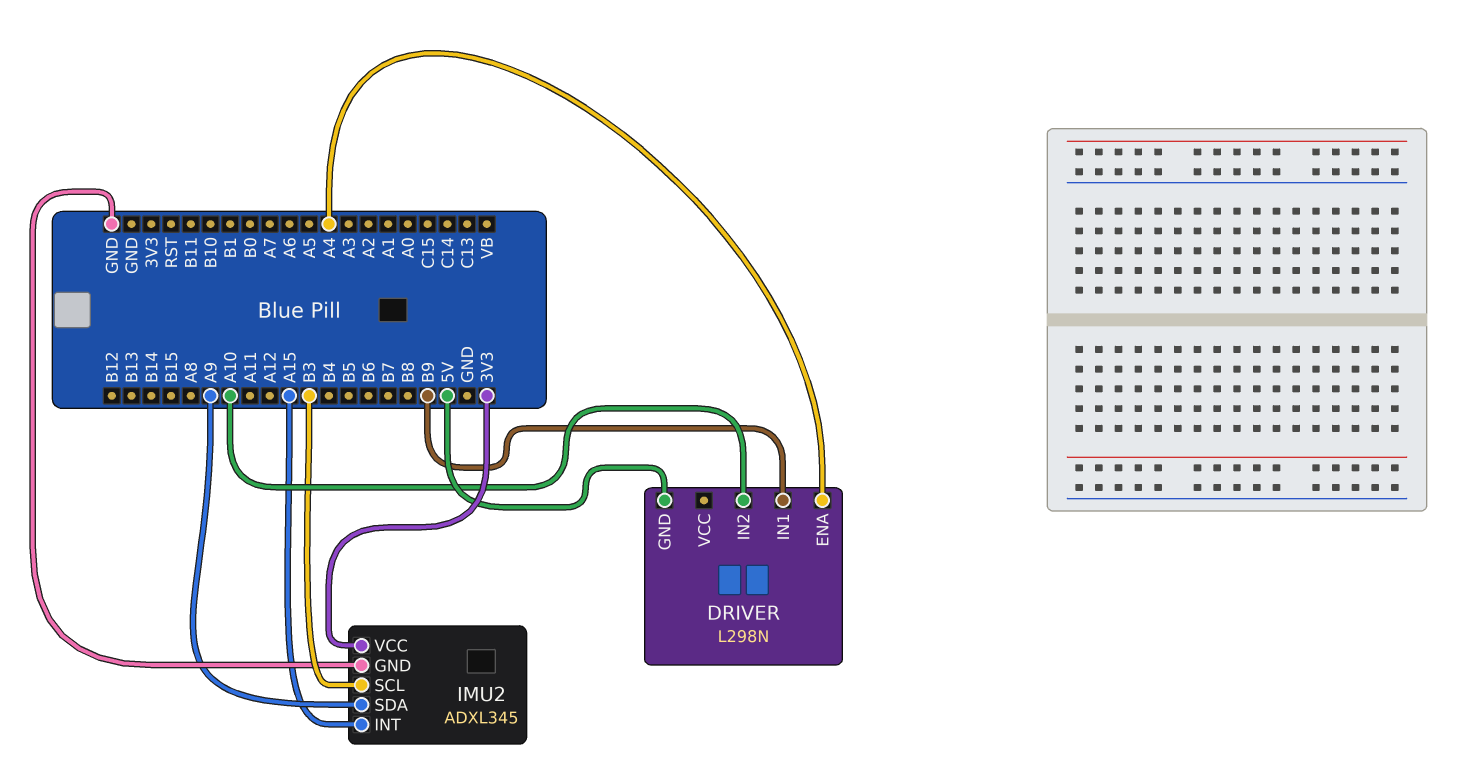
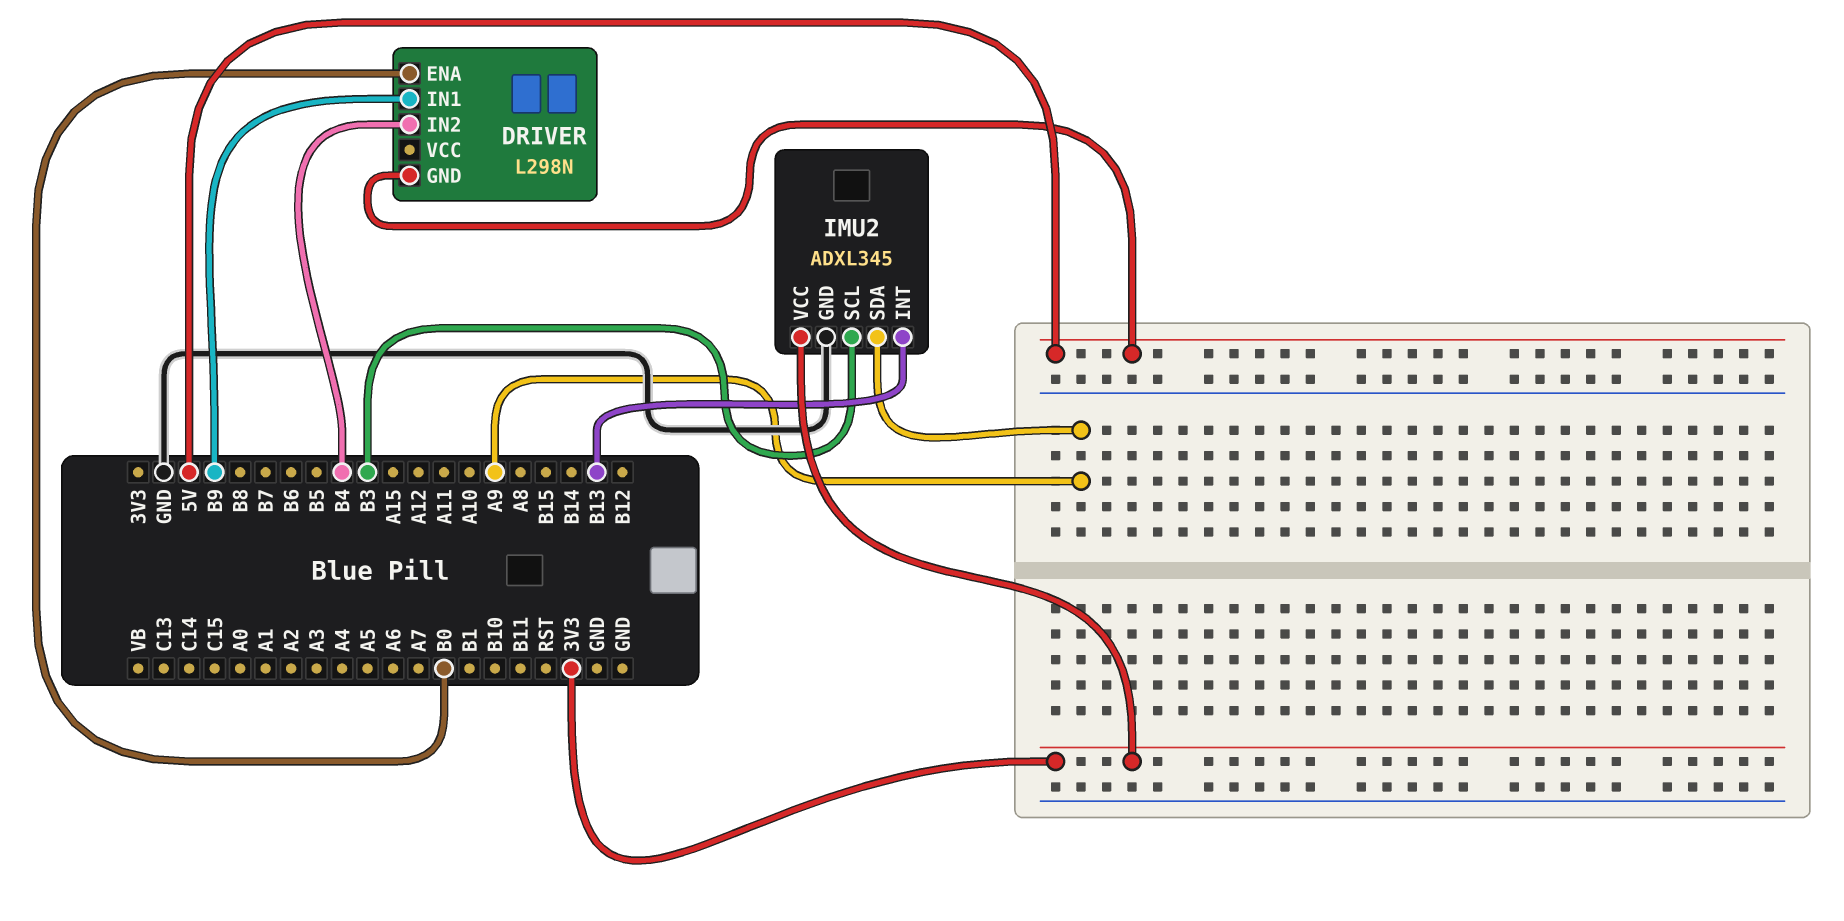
DRIVER pin ENA: A4 -> B0
DRIVER pin IN2: A10 -> B4
IMU2 pin INT: A15 -> B13

